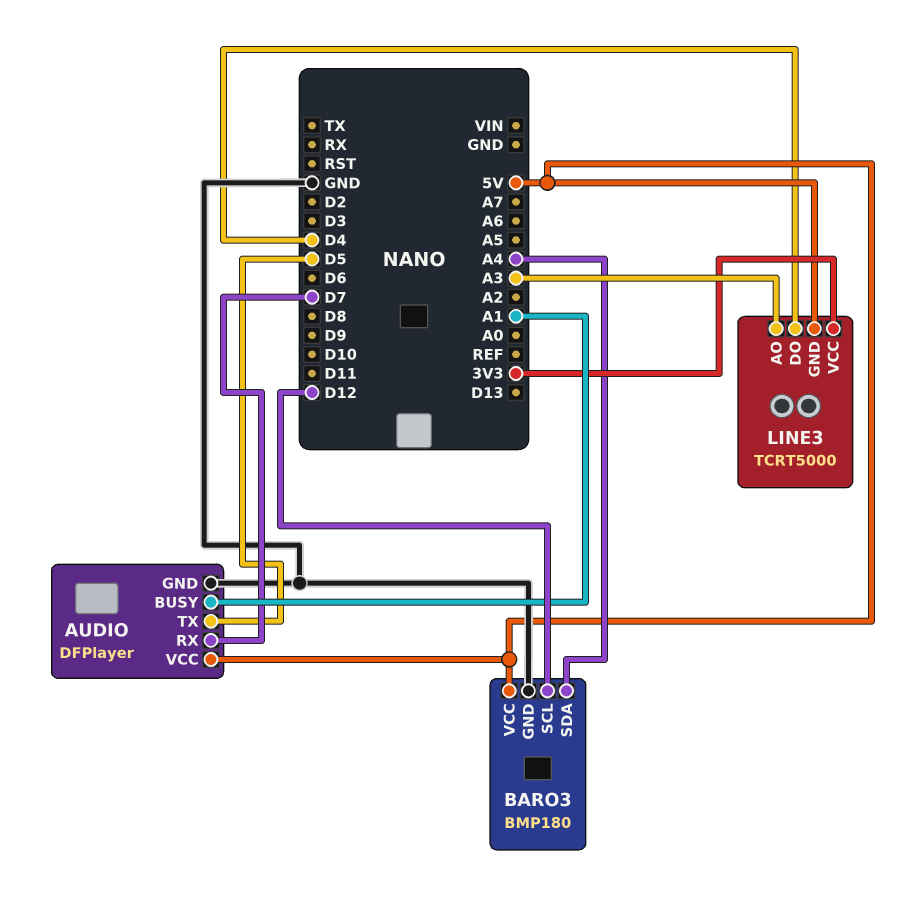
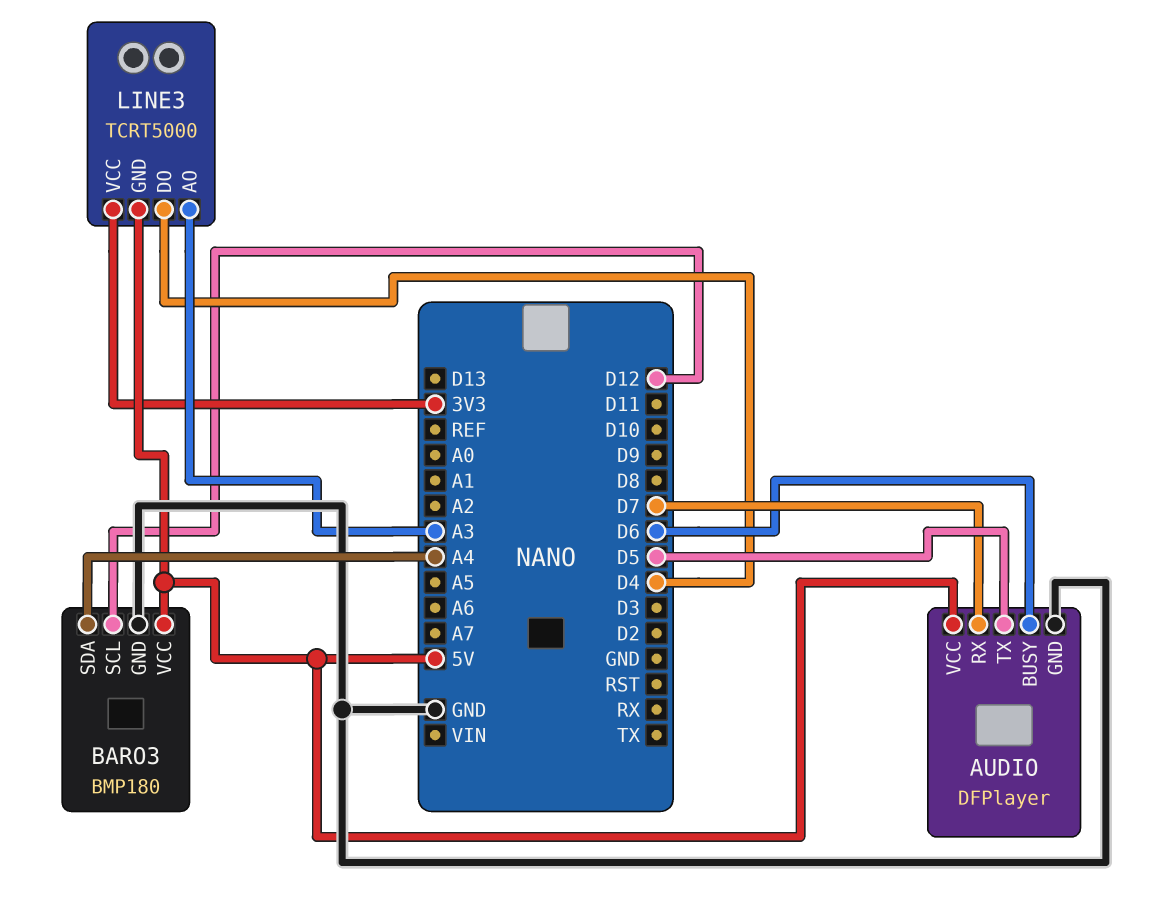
AUDIO pin BUSY: A1 -> D6

